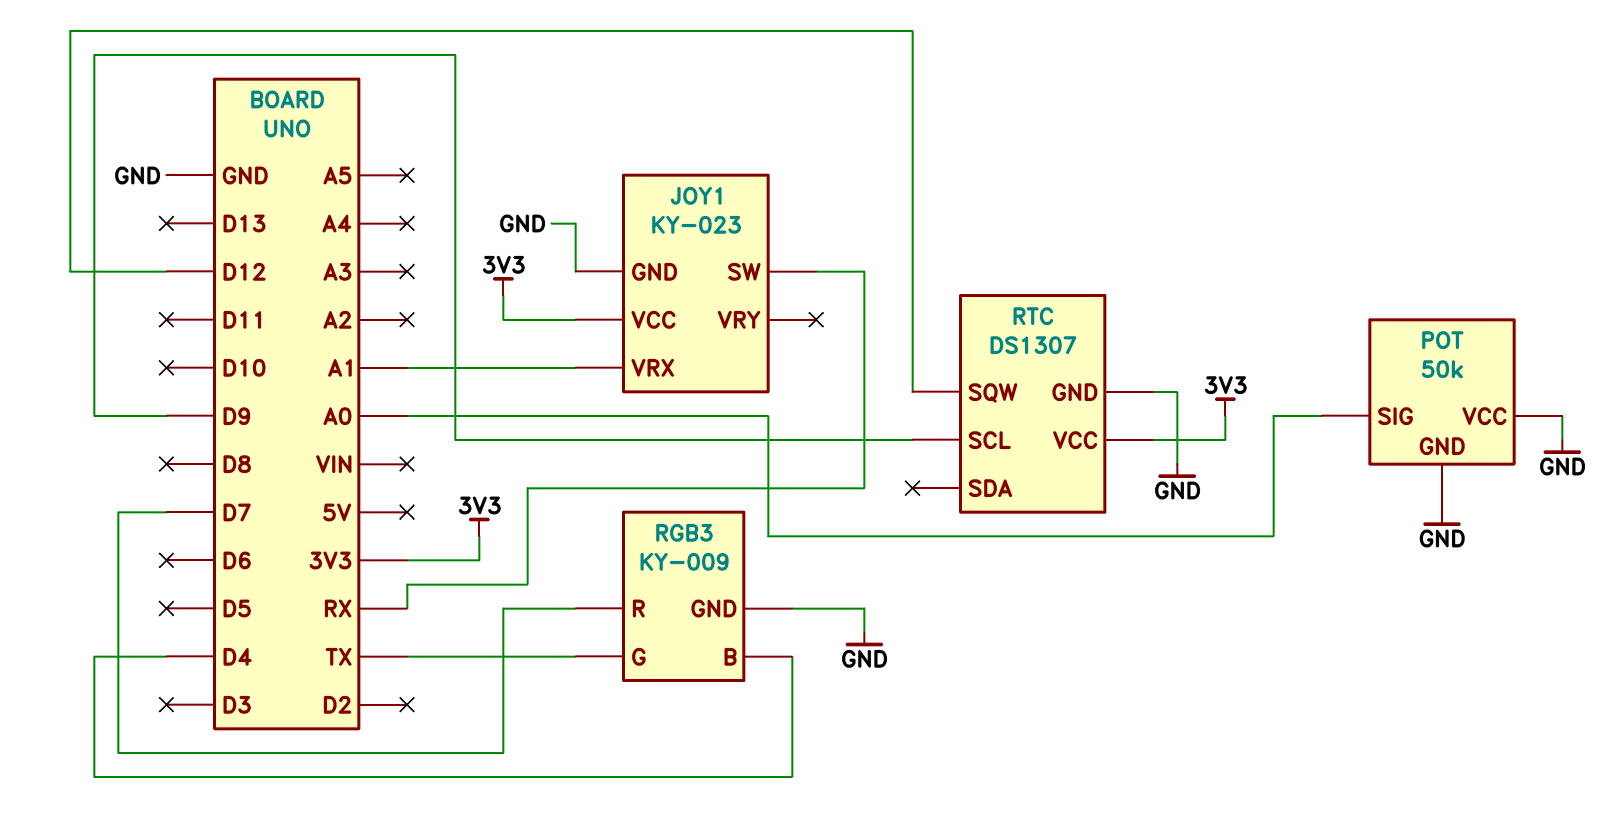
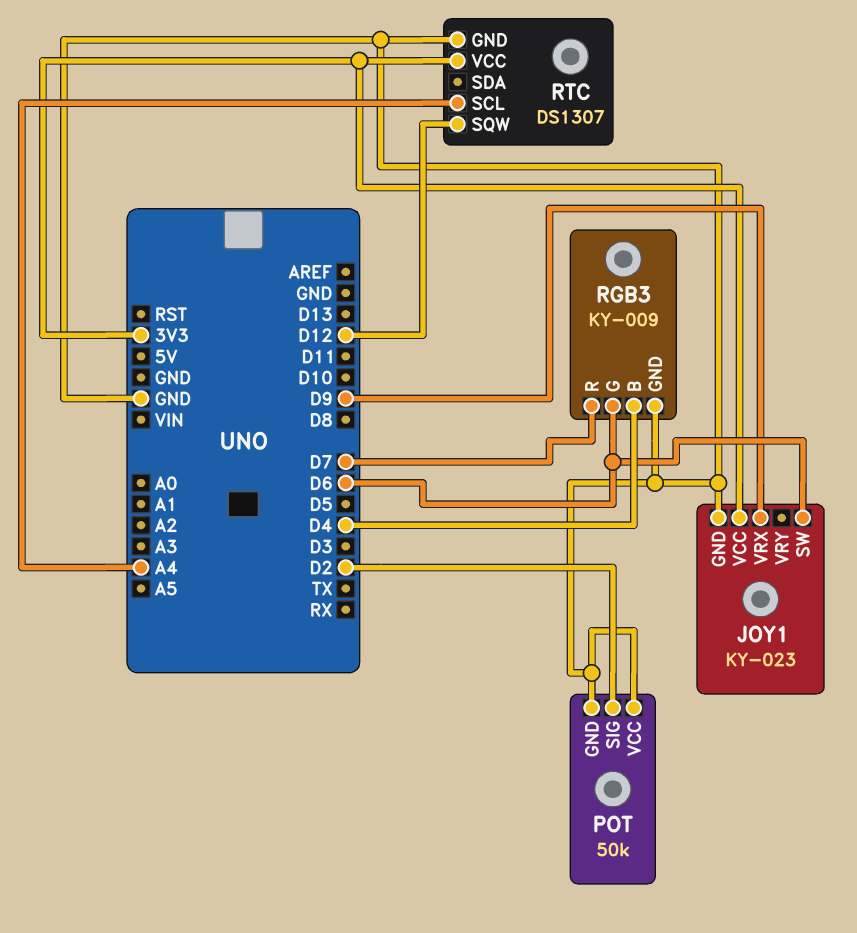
JOY1 pin SW: RX -> D6
JOY1 pin VRX: A1 -> D9
POT pin SIG: A0 -> D2
RGB3 pin G: TX -> D6
RTC pin SCL: D9 -> A4

